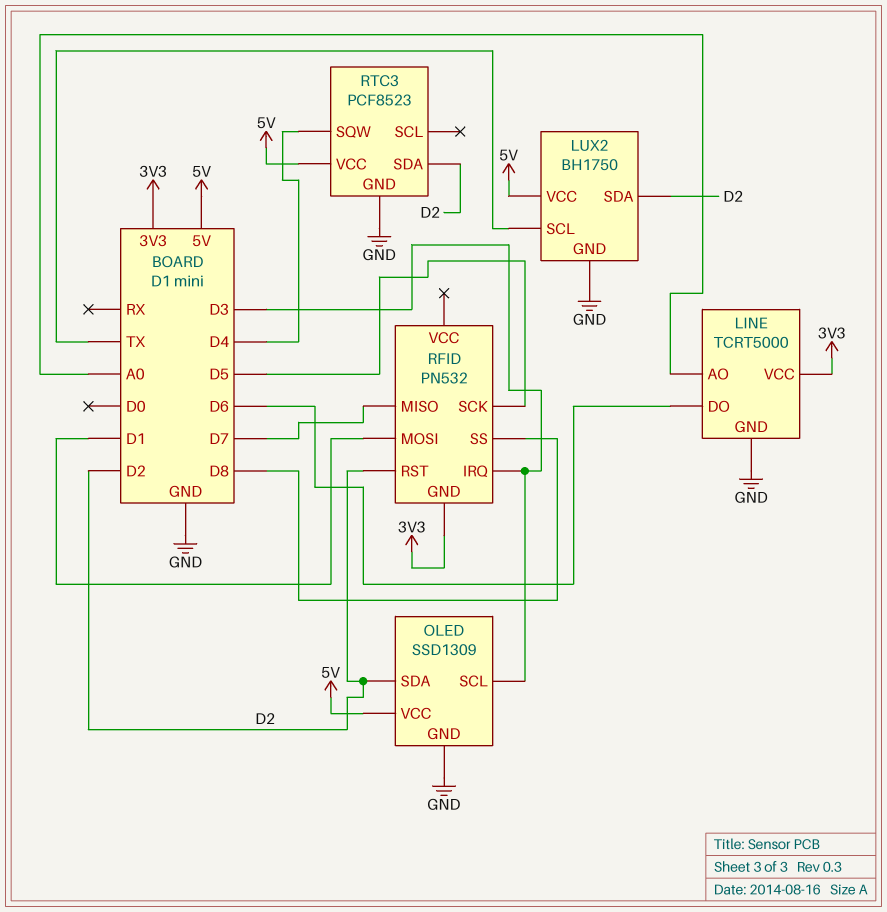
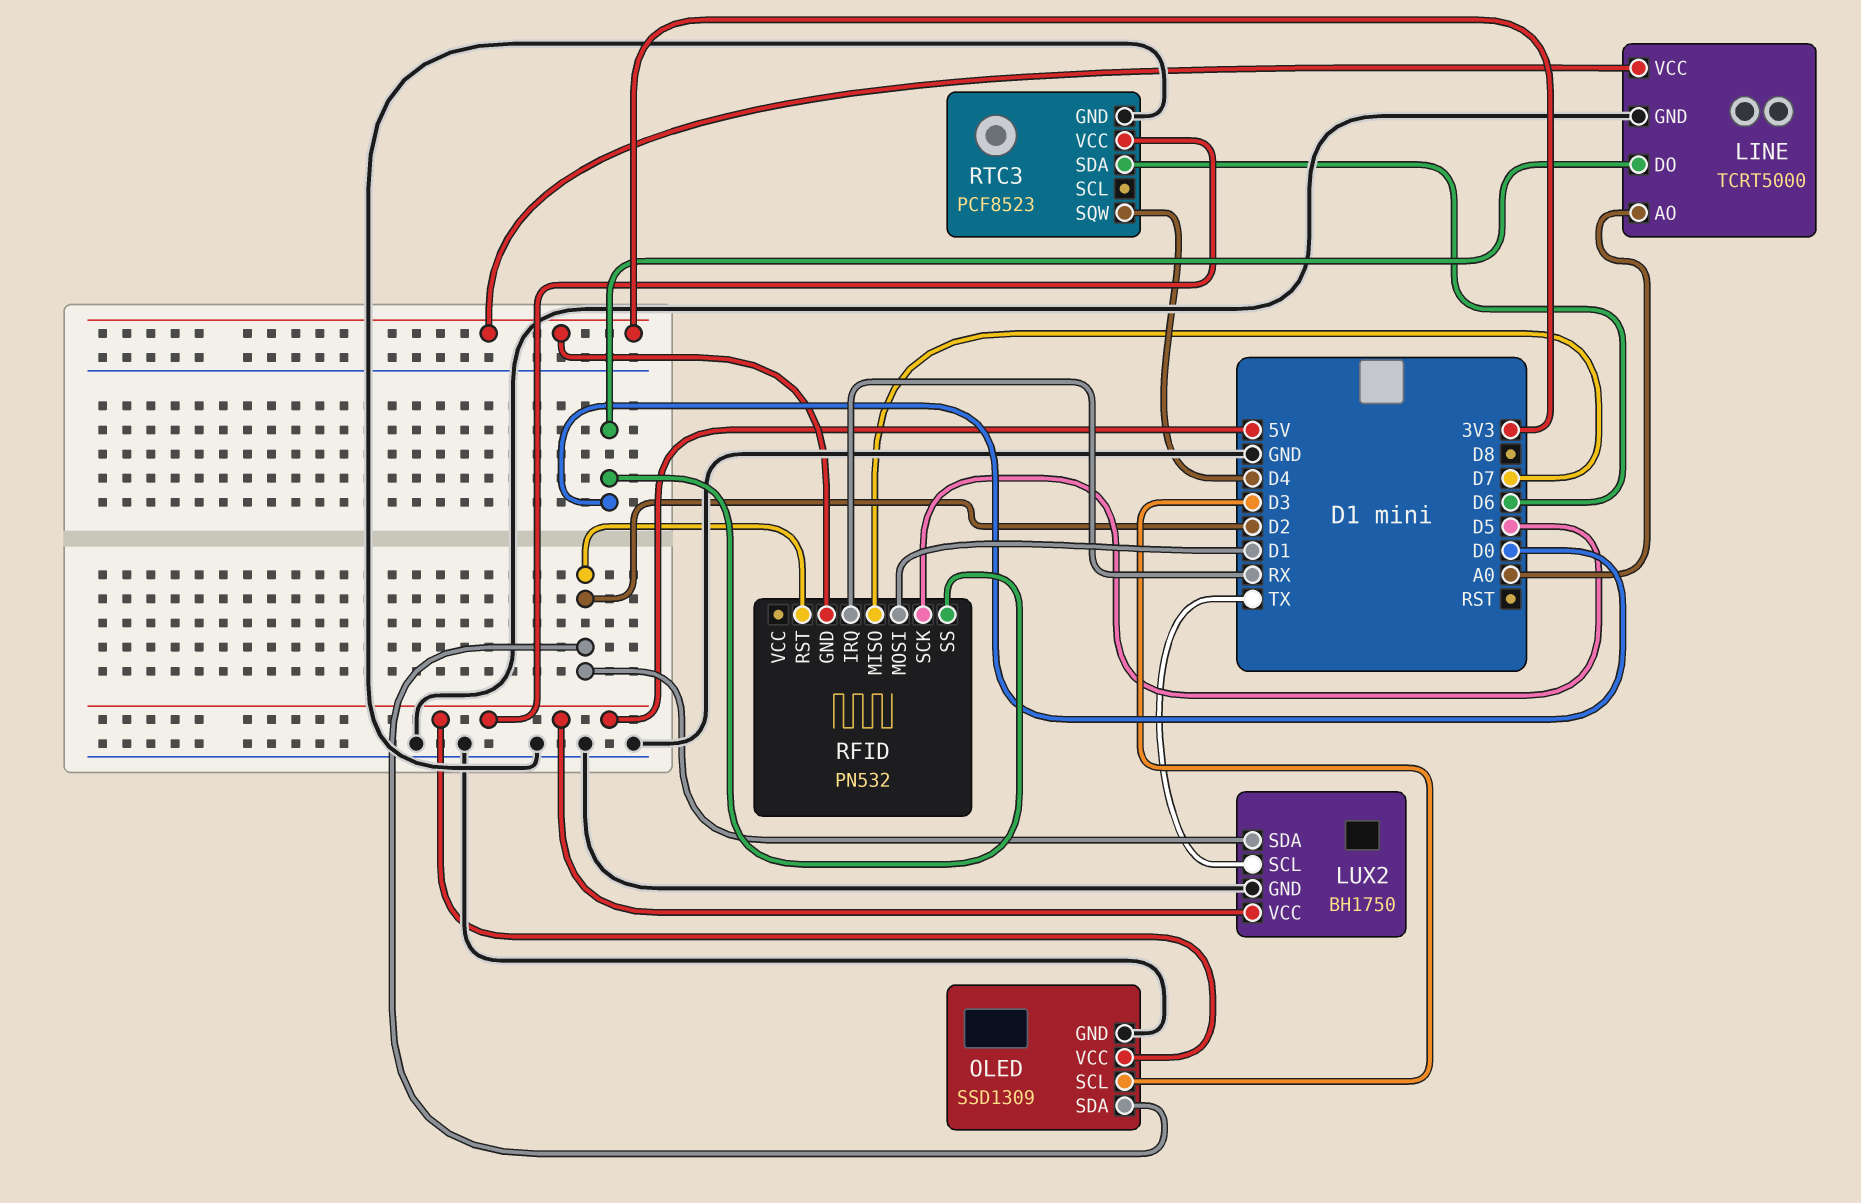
LINE pin DO: D6 -> D0
RFID pin IRQ: D3 -> RX
RFID pin SS: D8 -> D0
RTC3 pin SDA: D2 -> D6

